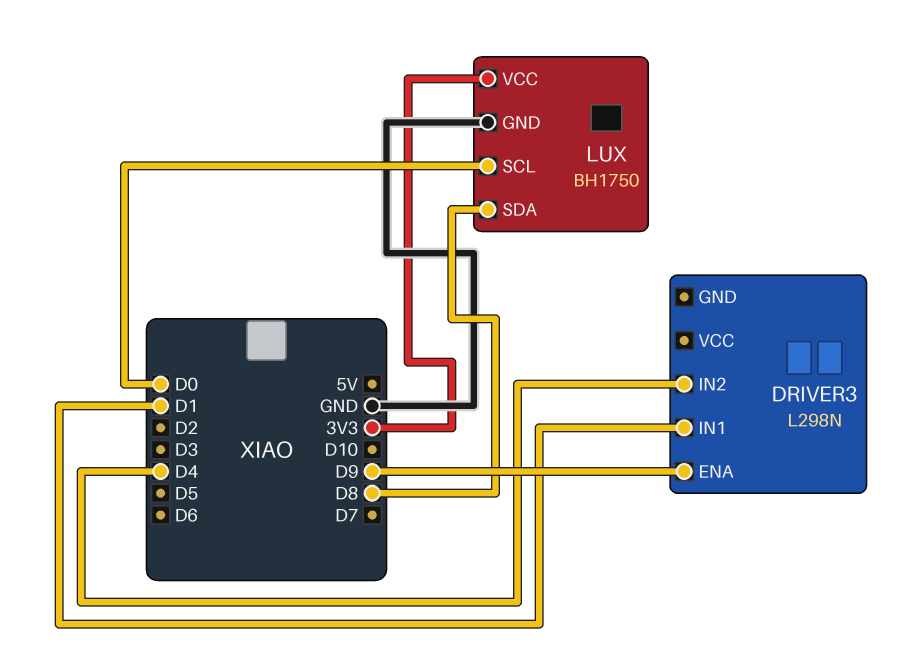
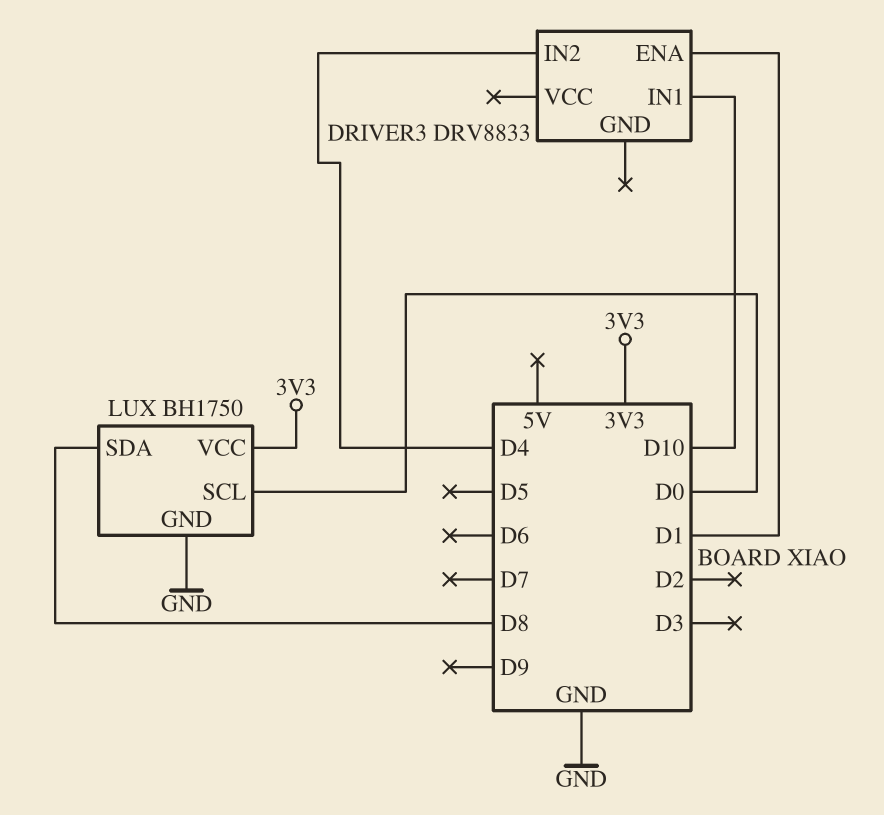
DRIVER3: L298N -> DRV8833
DRIVER3 pin ENA: D9 -> D1
DRIVER3 pin IN1: D1 -> D10

